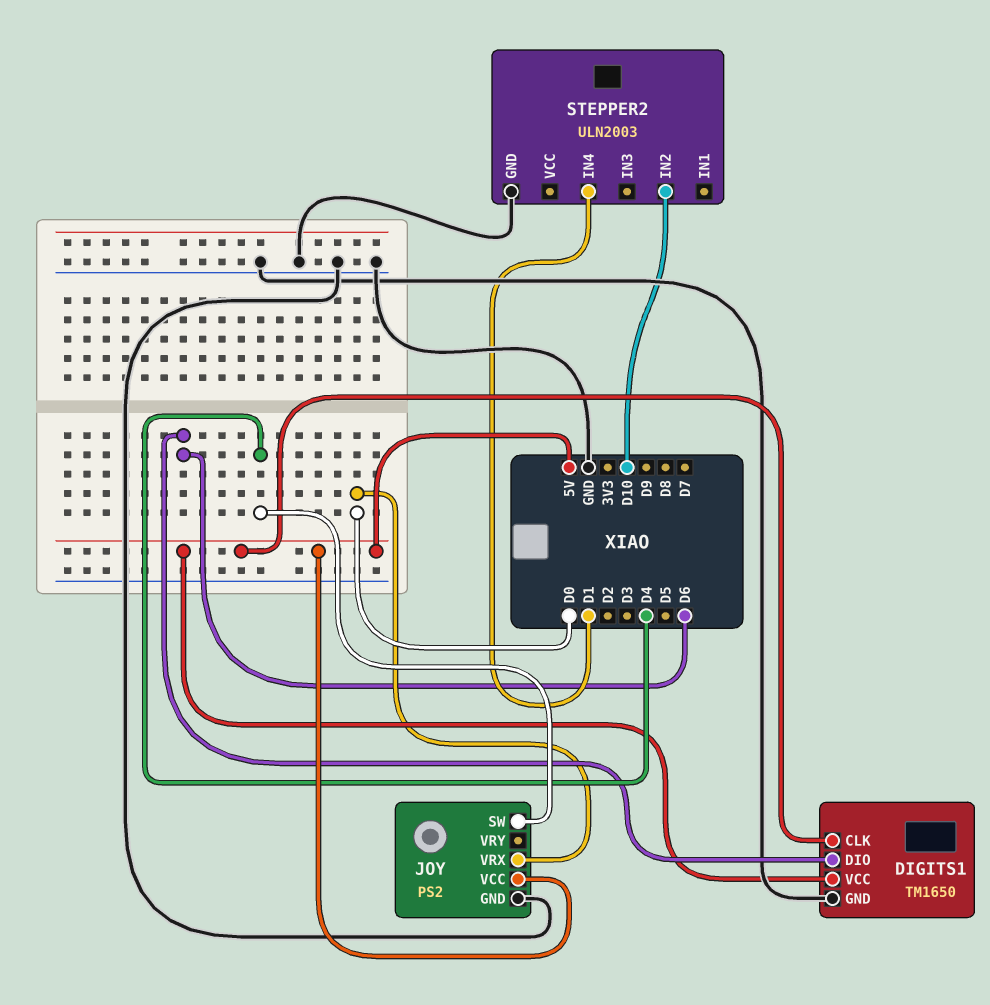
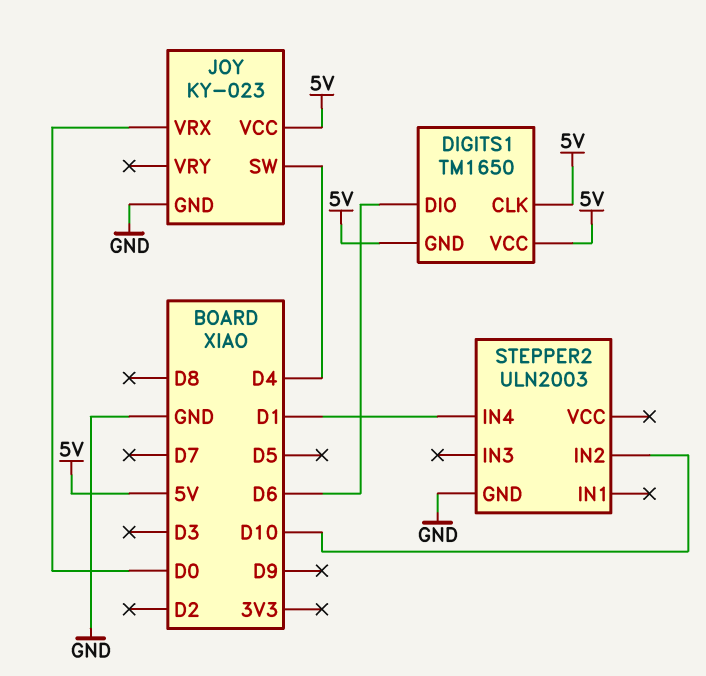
DIGITS1 pin GND: GND -> 5V
JOY: PS2 -> KY-023

